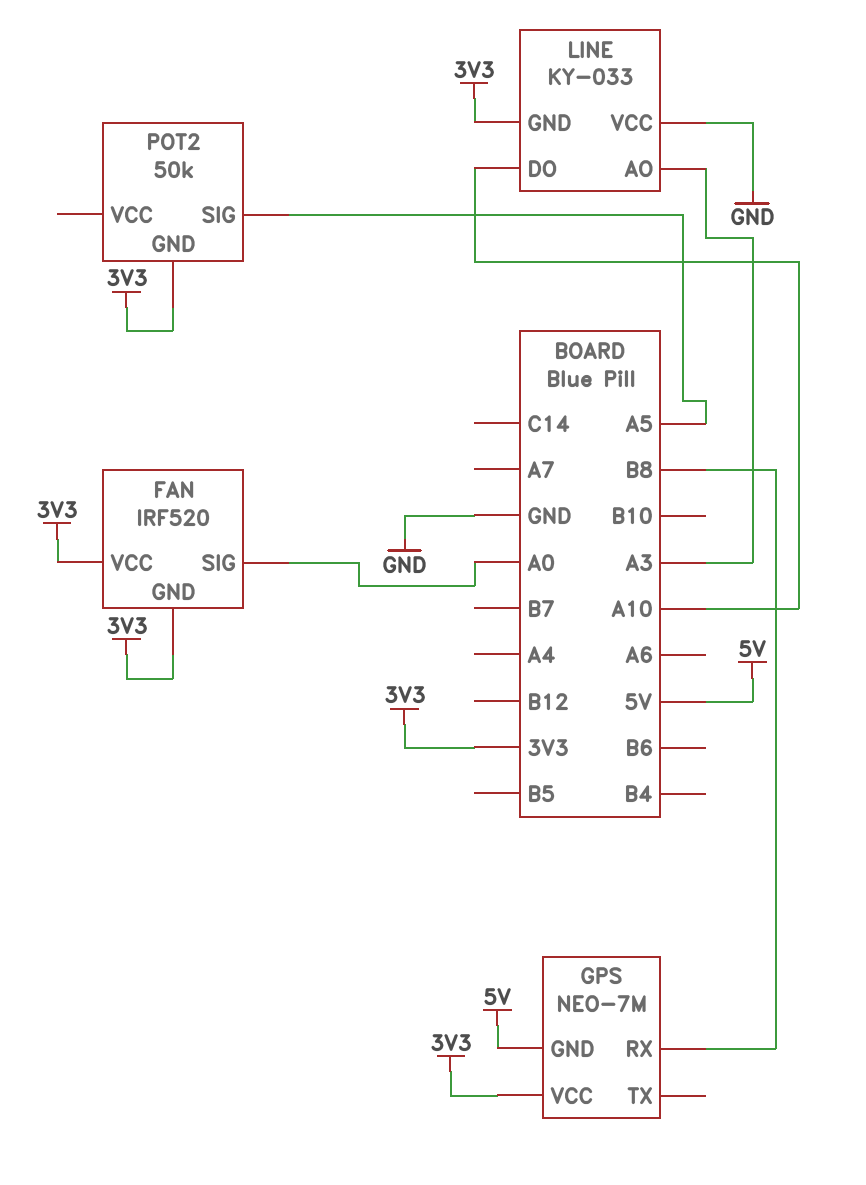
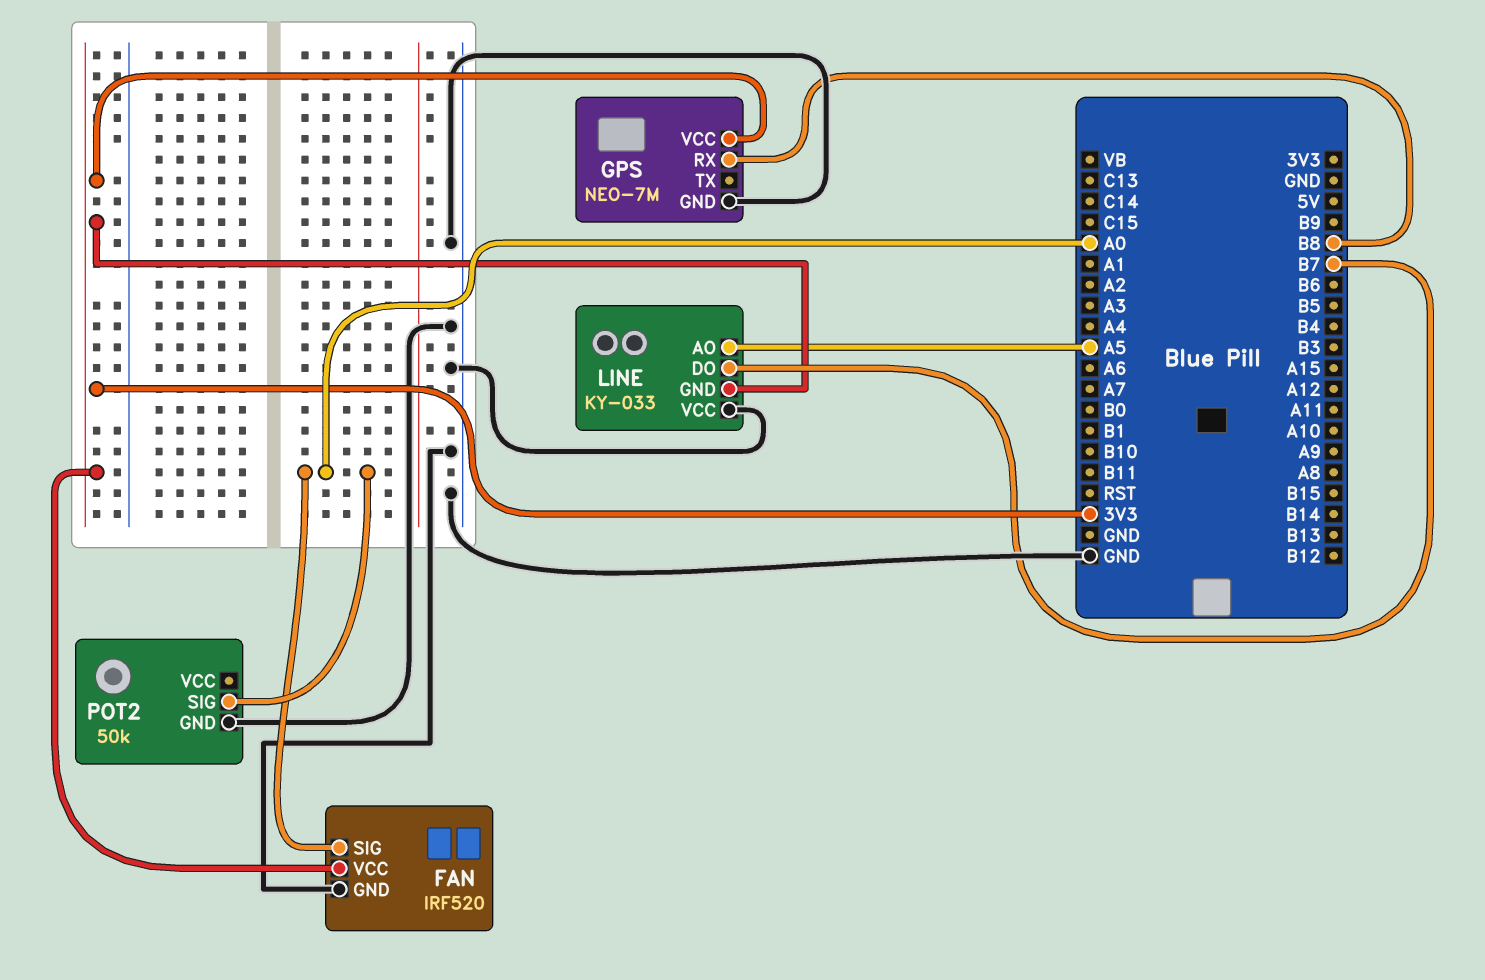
FAN pin GND: 3V3 -> GND
GPS pin GND: 5V -> GND
LINE pin AO: A3 -> A5
LINE pin DO: A10 -> B7
POT2 pin GND: 3V3 -> GND
POT2 pin SIG: A5 -> A0

